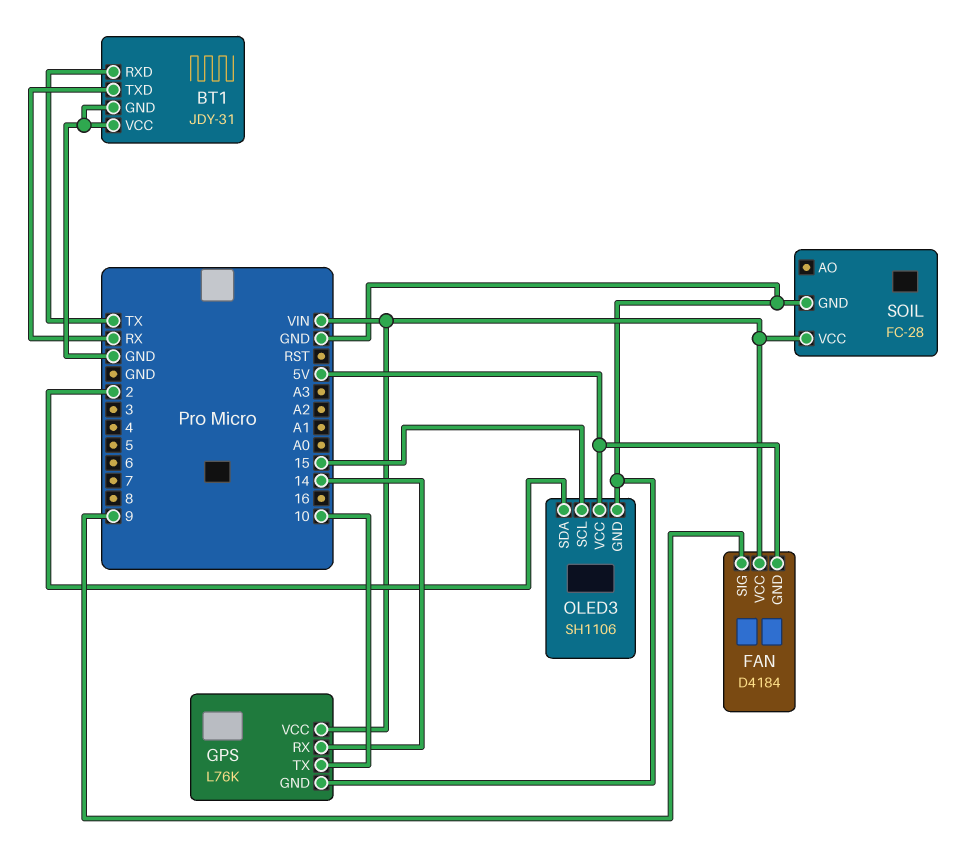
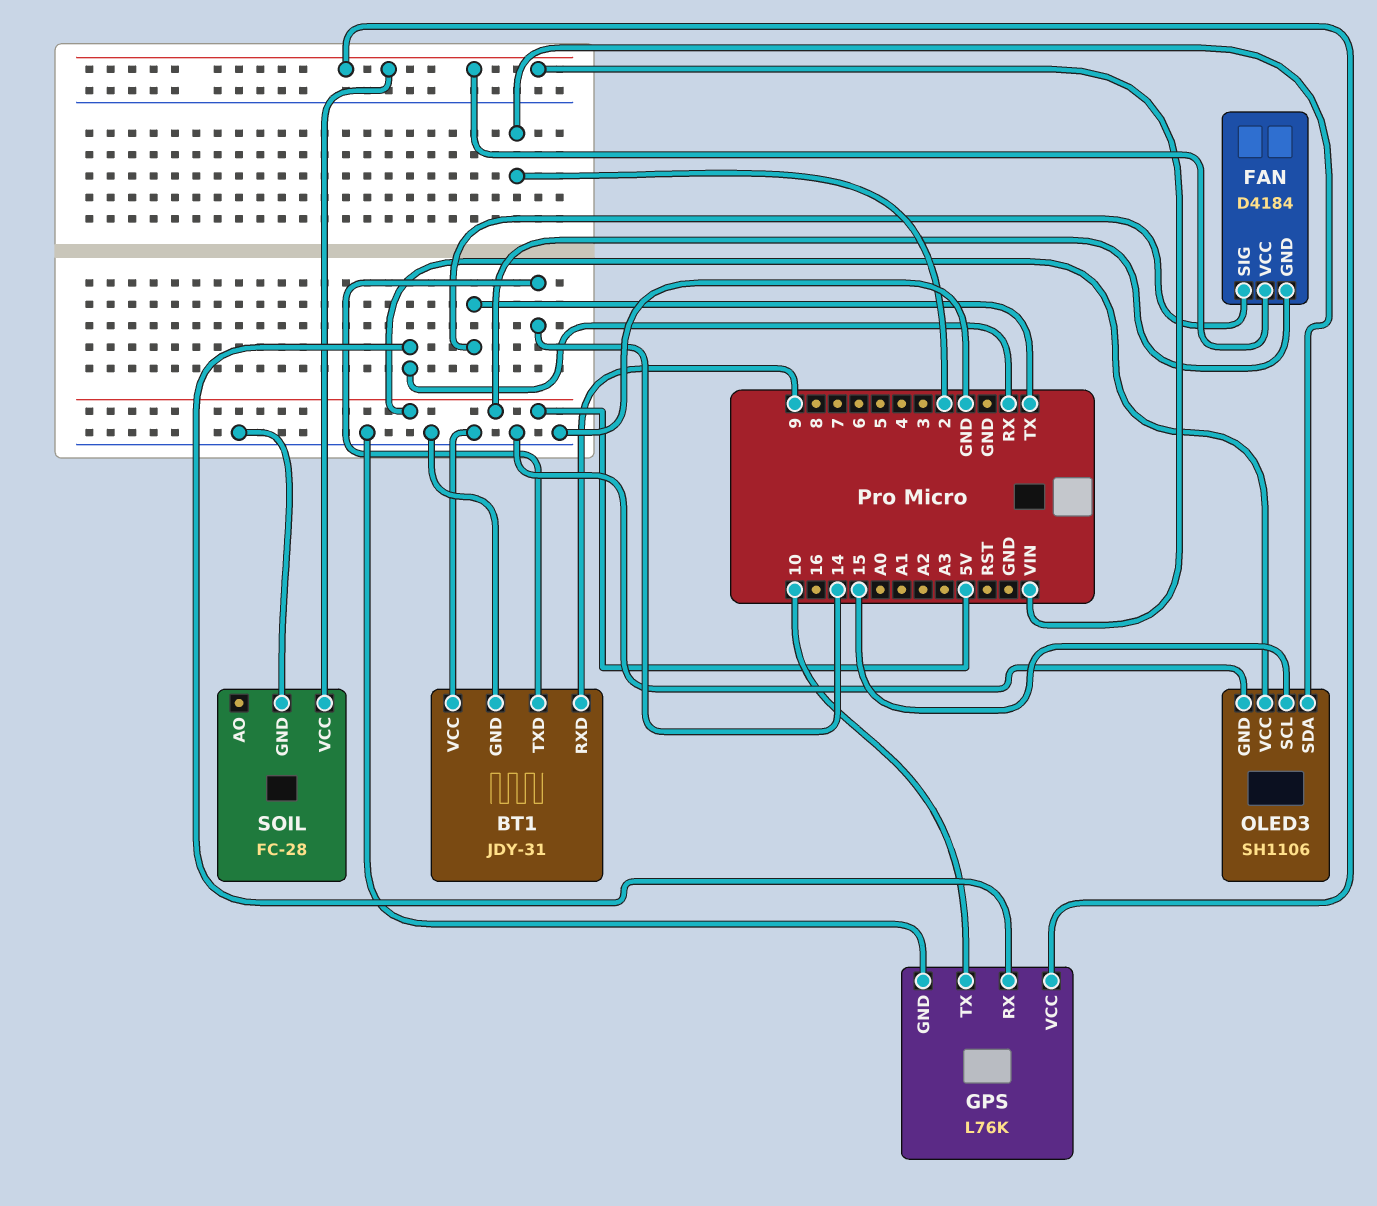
BT1 pin RXD: TX -> 9
BT1 pin TXD: RX -> 14
FAN pin SIG: 9 -> TX
GPS pin RX: 14 -> RX

